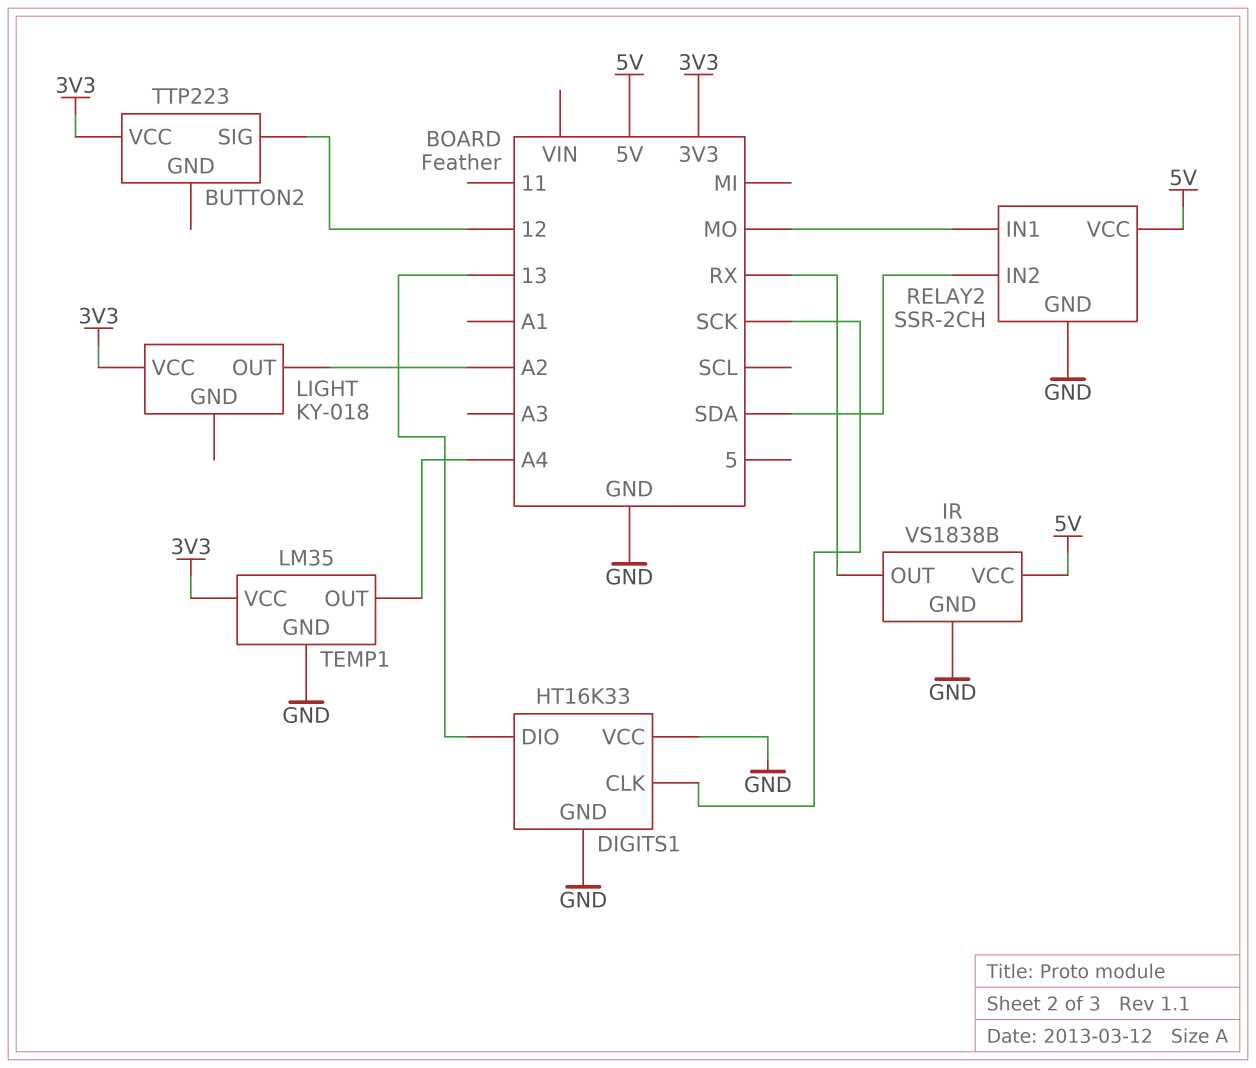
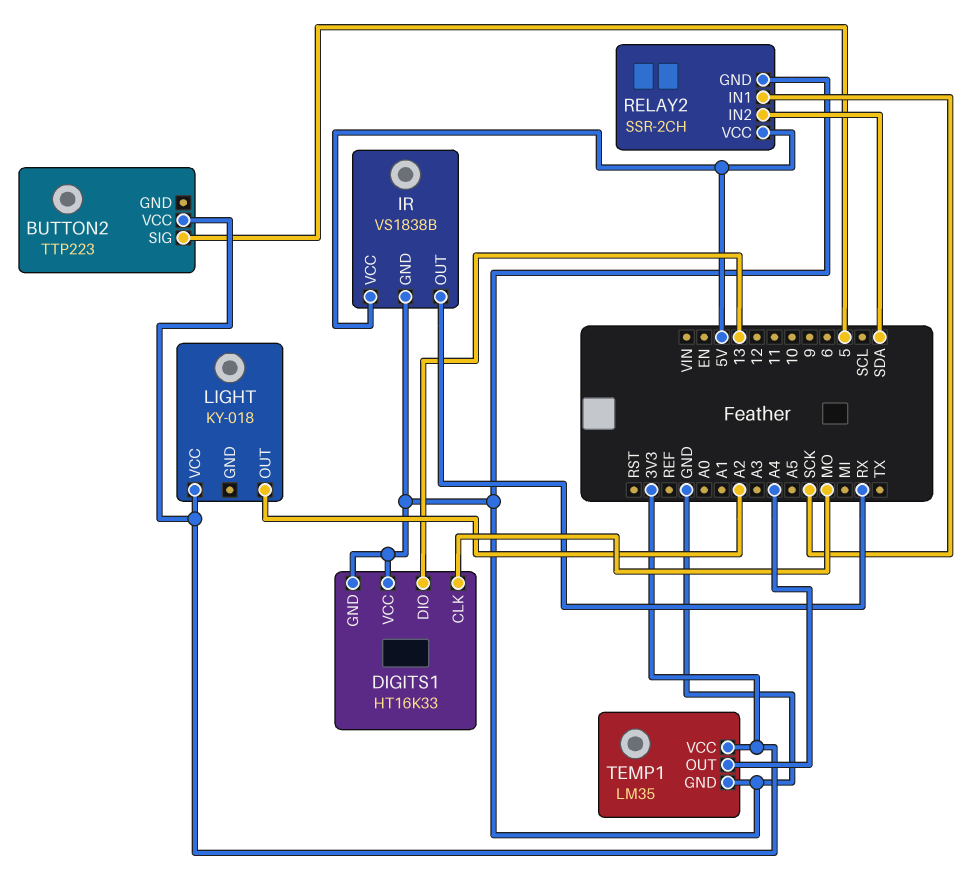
BUTTON2 pin SIG: 12 -> 5
DIGITS1 pin CLK: SCK -> MO
RELAY2 pin IN1: MO -> SCK

